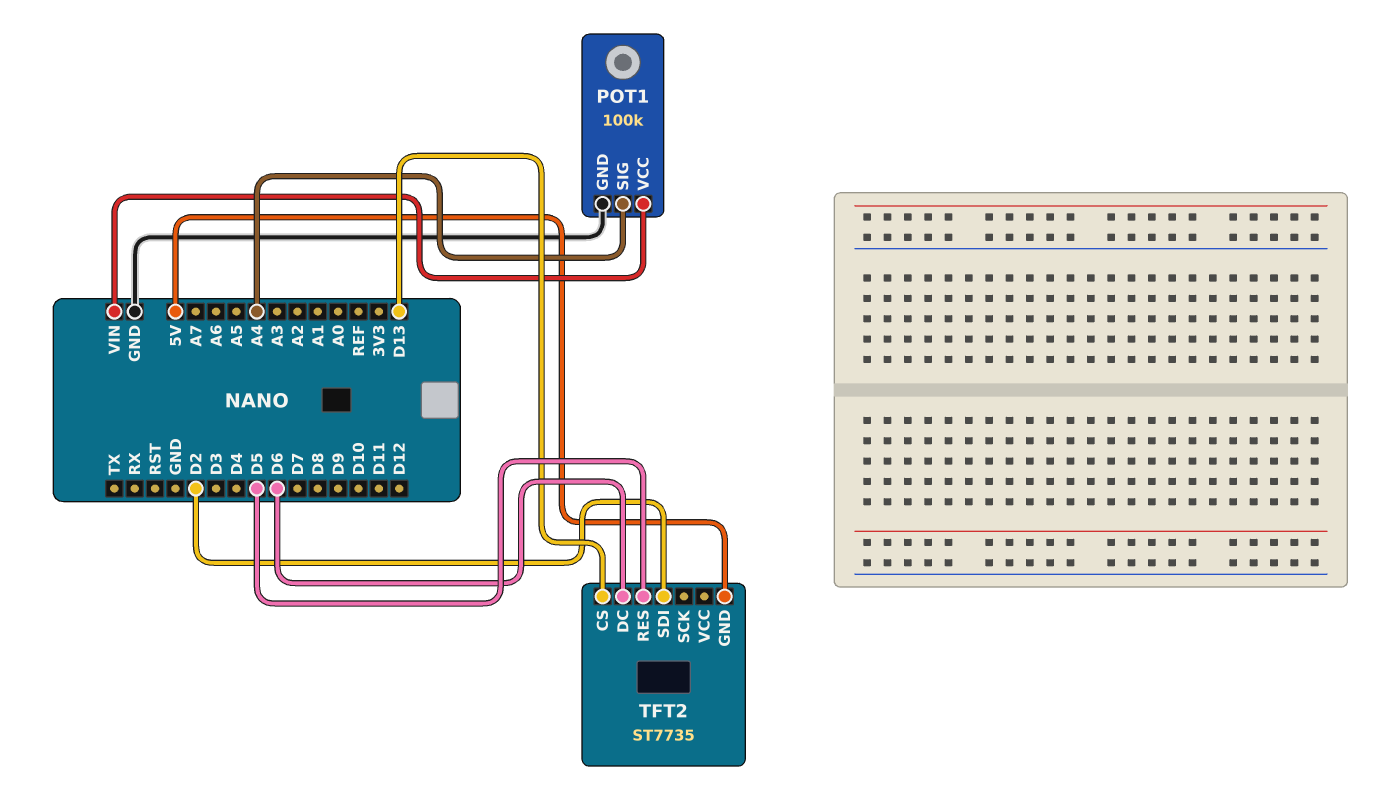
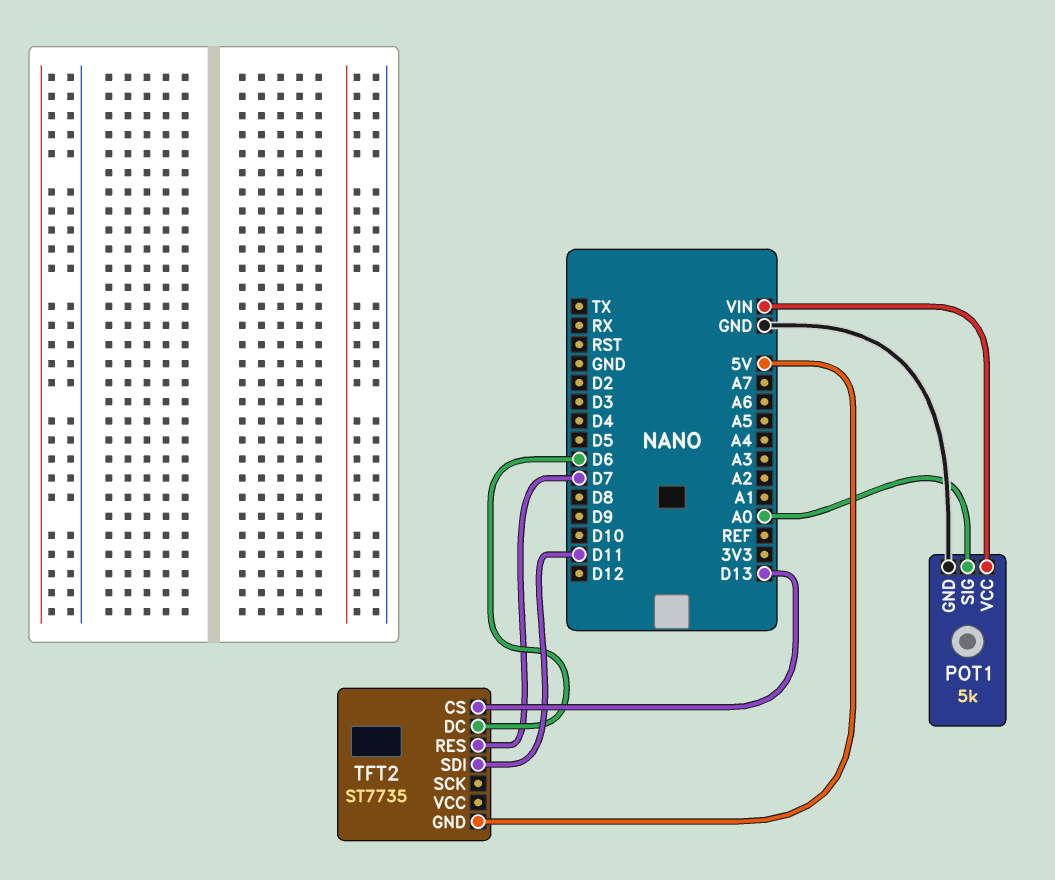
POT1: 100k -> 5k
POT1 pin SIG: A4 -> A0
TFT2 pin RES: D5 -> D7
TFT2 pin SDI: D2 -> D11

